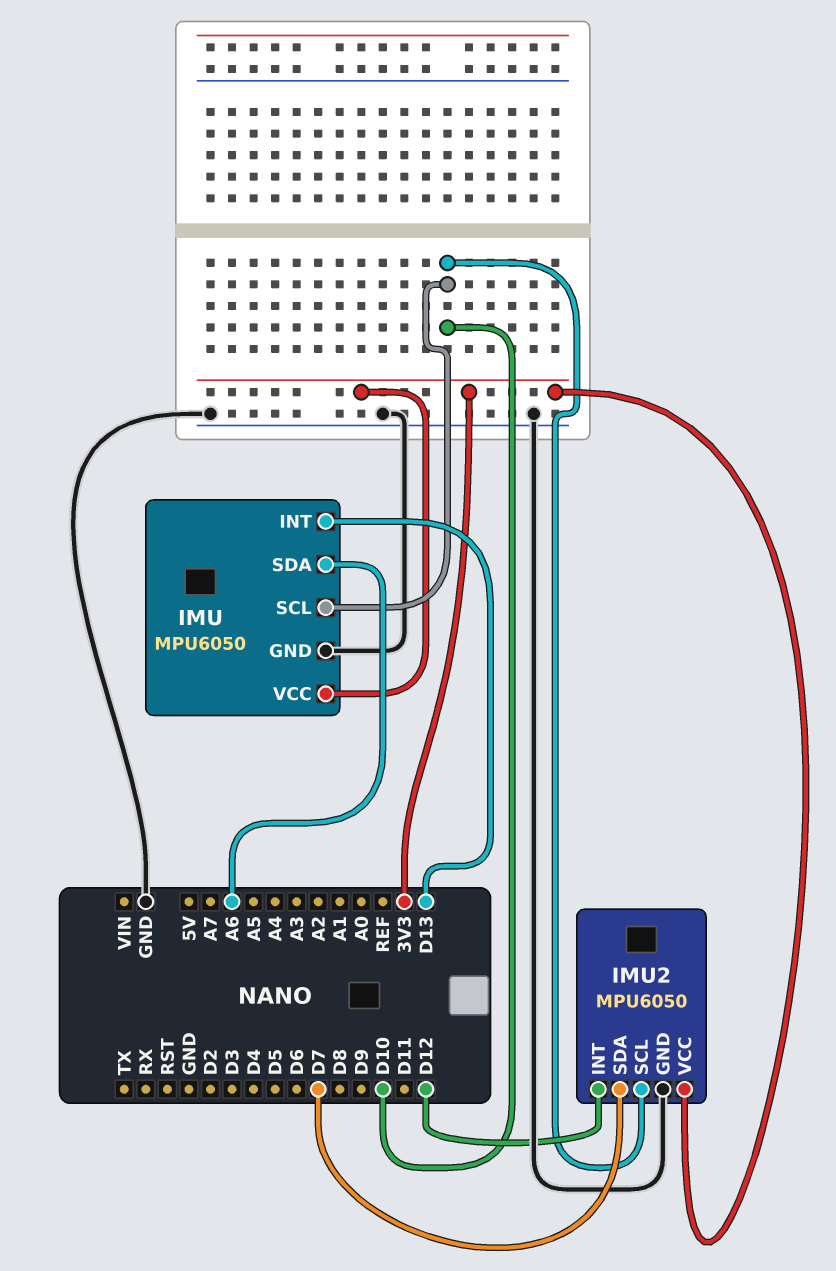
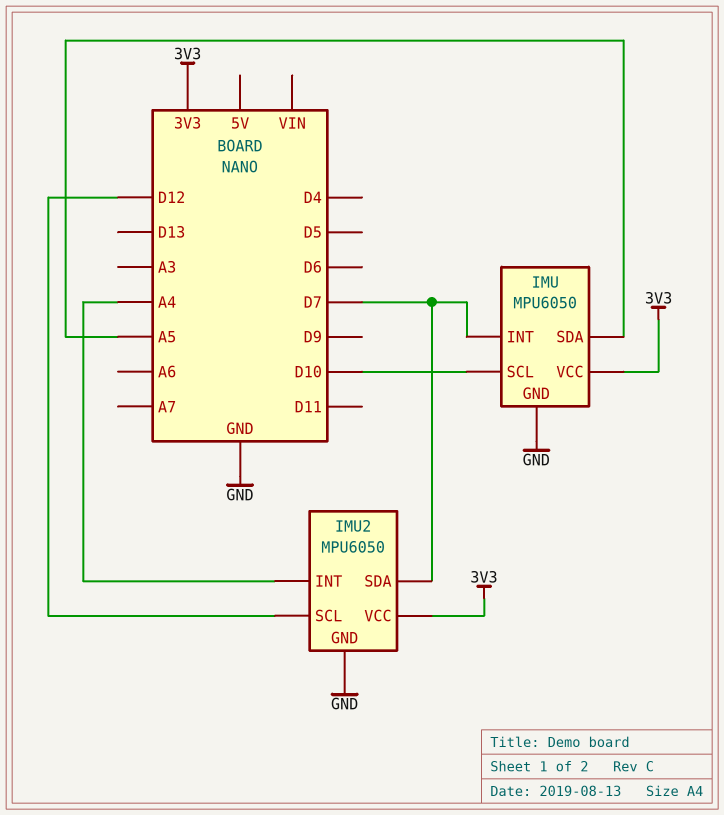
IMU pin INT: D13 -> D7
IMU pin SDA: A6 -> A5
IMU2 pin INT: D12 -> A4
IMU2 pin SCL: D10 -> D12

